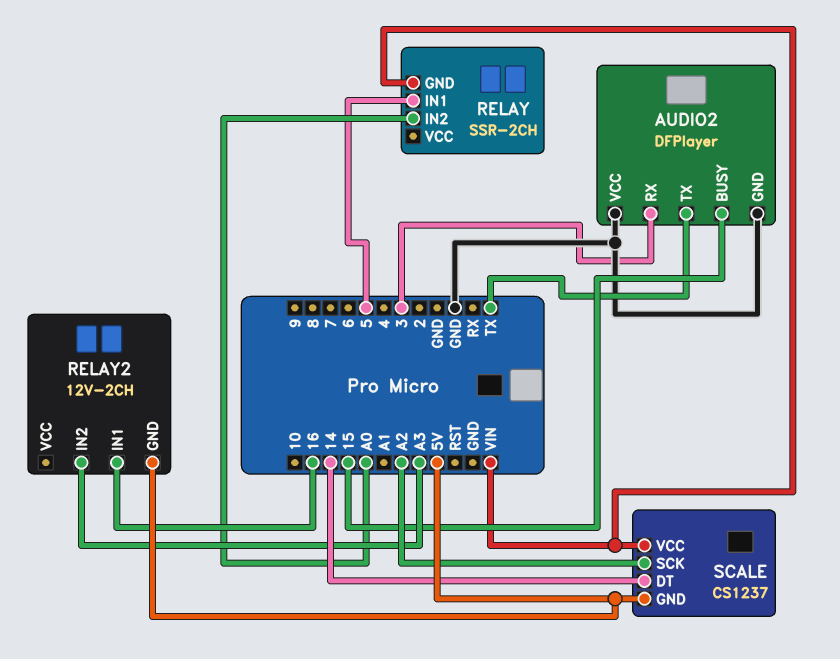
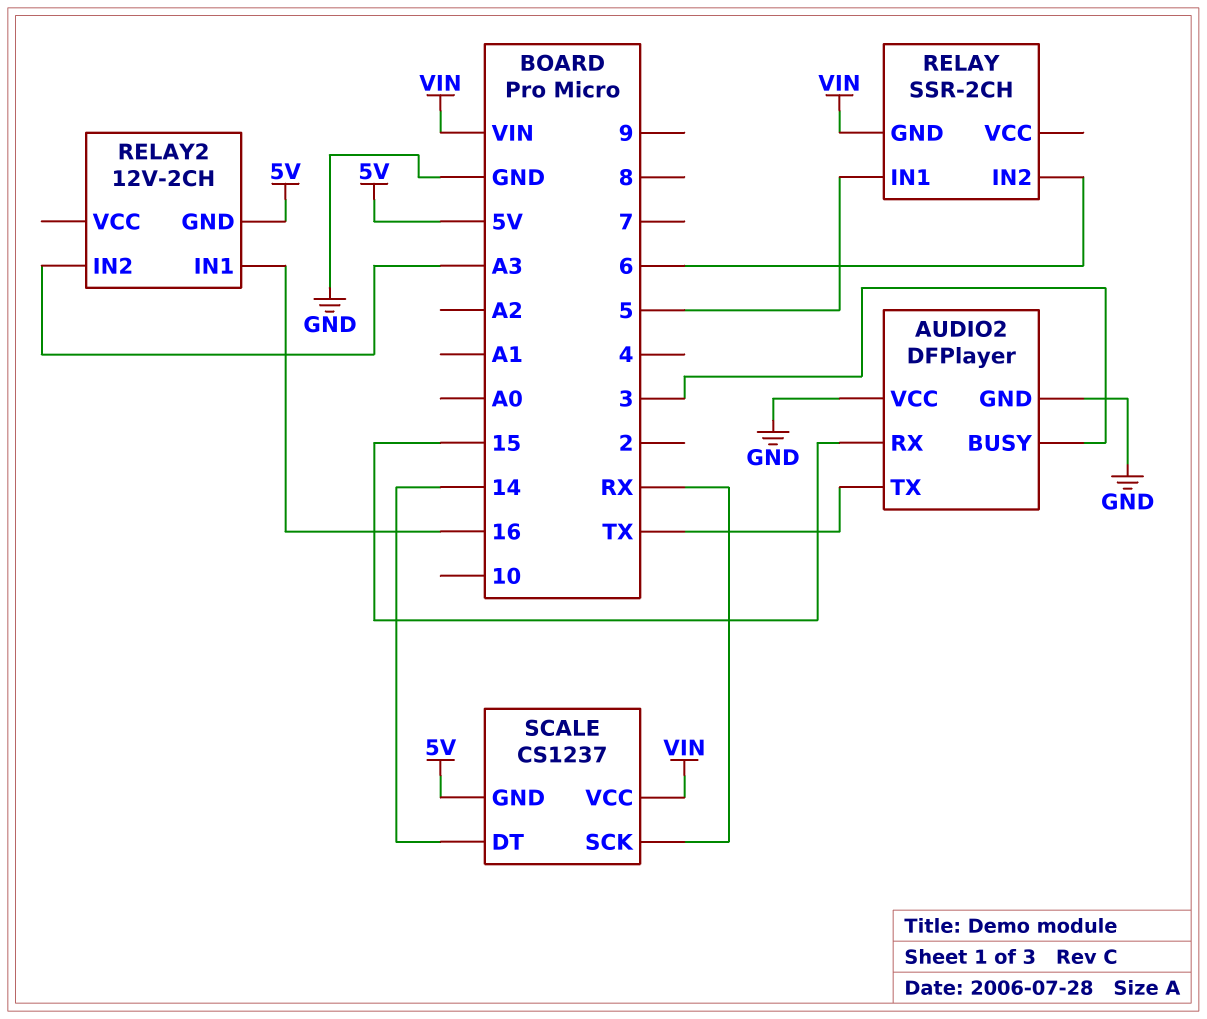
AUDIO2 pin BUSY: 15 -> 3
AUDIO2 pin RX: 3 -> 15
RELAY pin IN2: A0 -> 6
SCALE pin SCK: A2 -> RX

